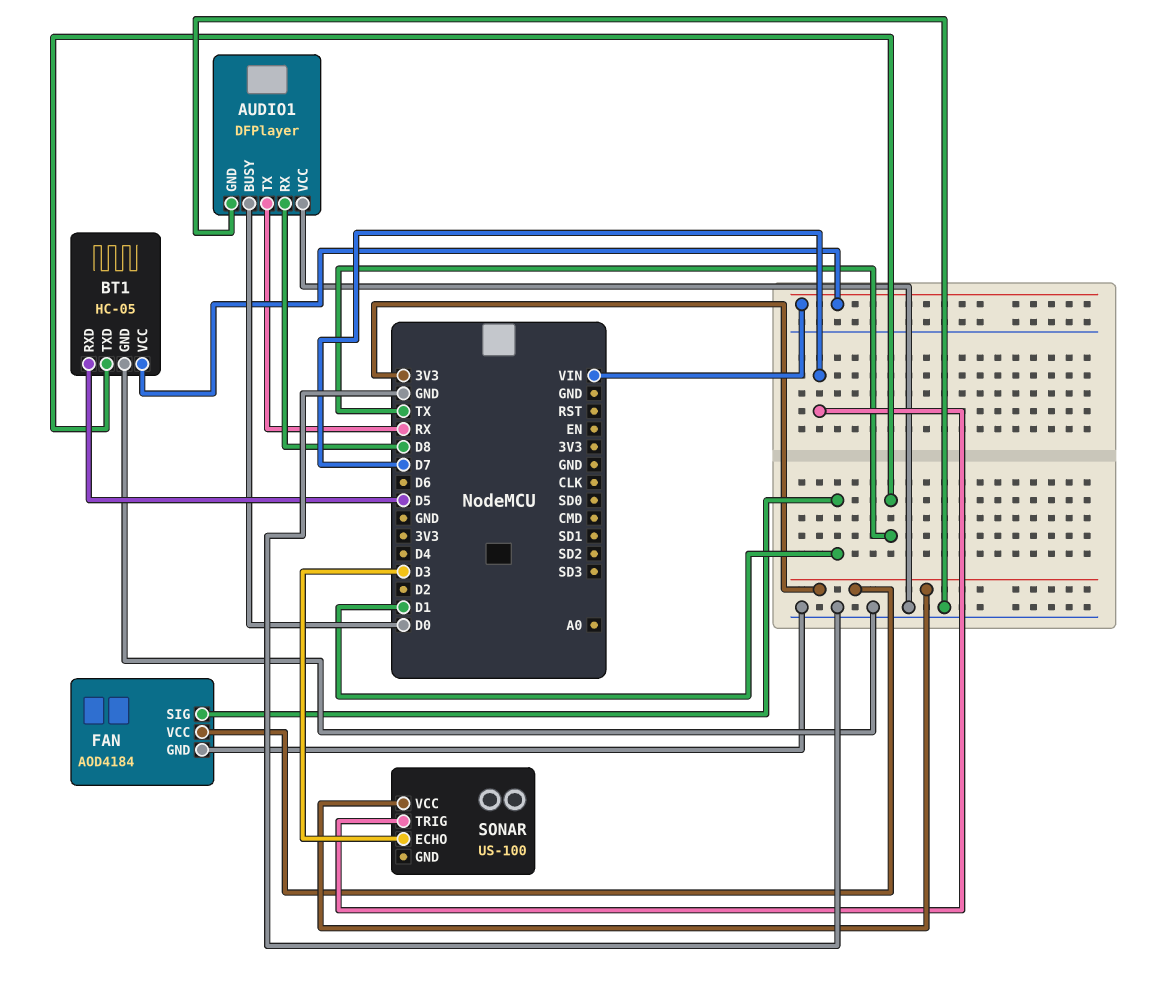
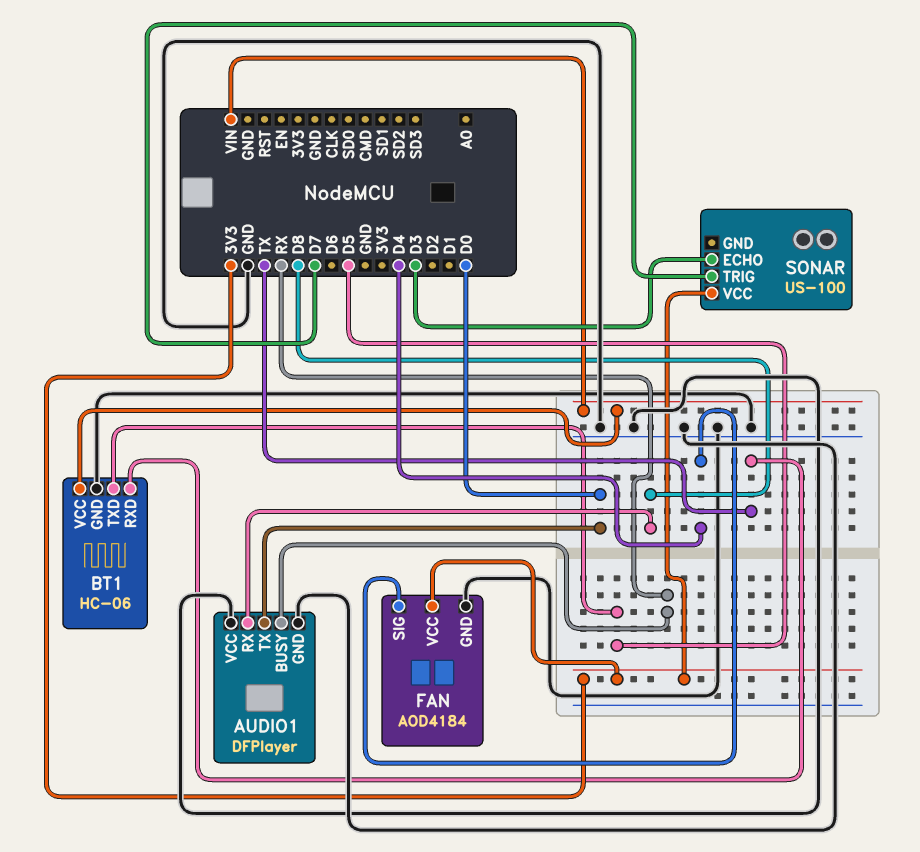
AUDIO1 pin BUSY: D0 -> RX
AUDIO1 pin TX: RX -> D0
BT1: HC-05 -> HC-06
BT1 pin RXD: D5 -> TX
BT1 pin TXD: TX -> D5
FAN pin SIG: D1 -> D4

